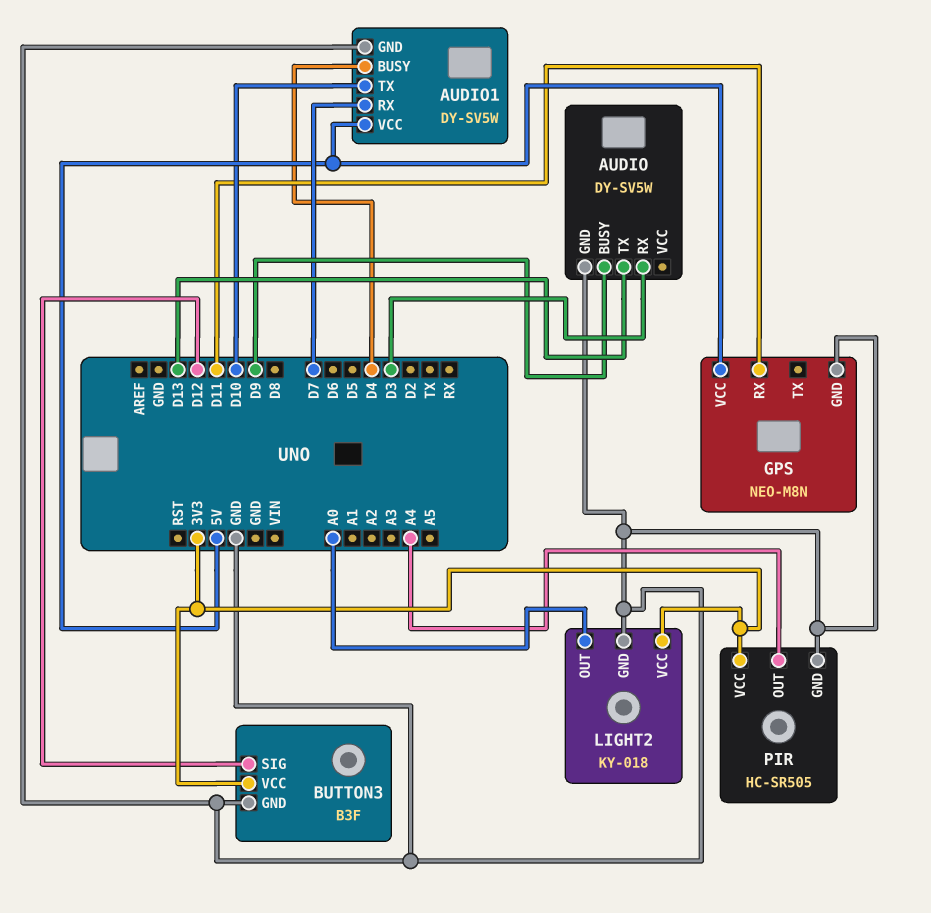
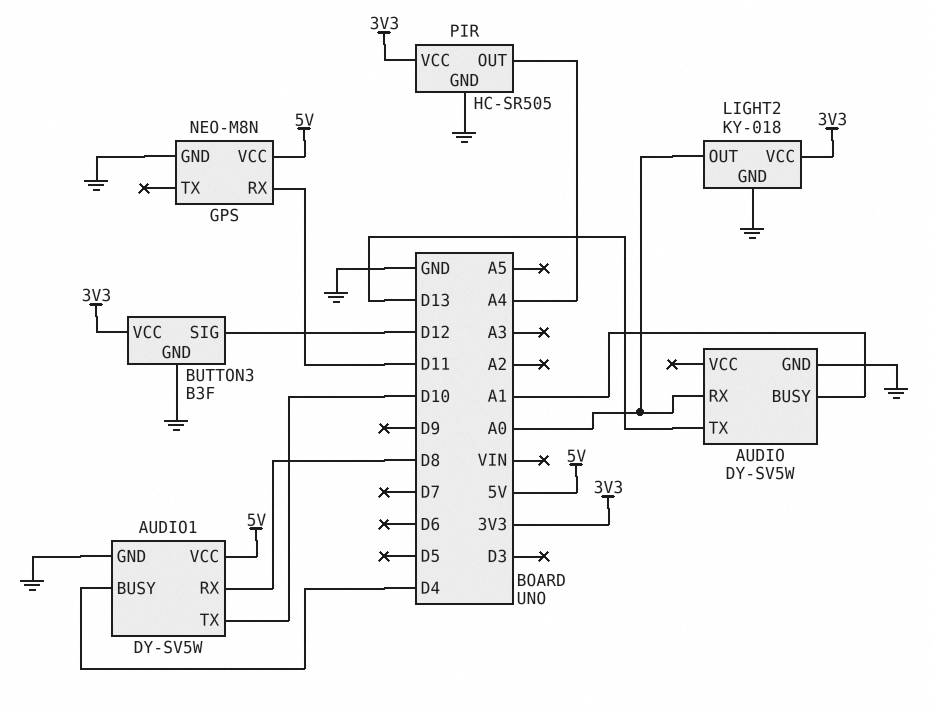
AUDIO pin BUSY: D9 -> A1
AUDIO pin RX: D3 -> A0
AUDIO1 pin RX: D7 -> D8

